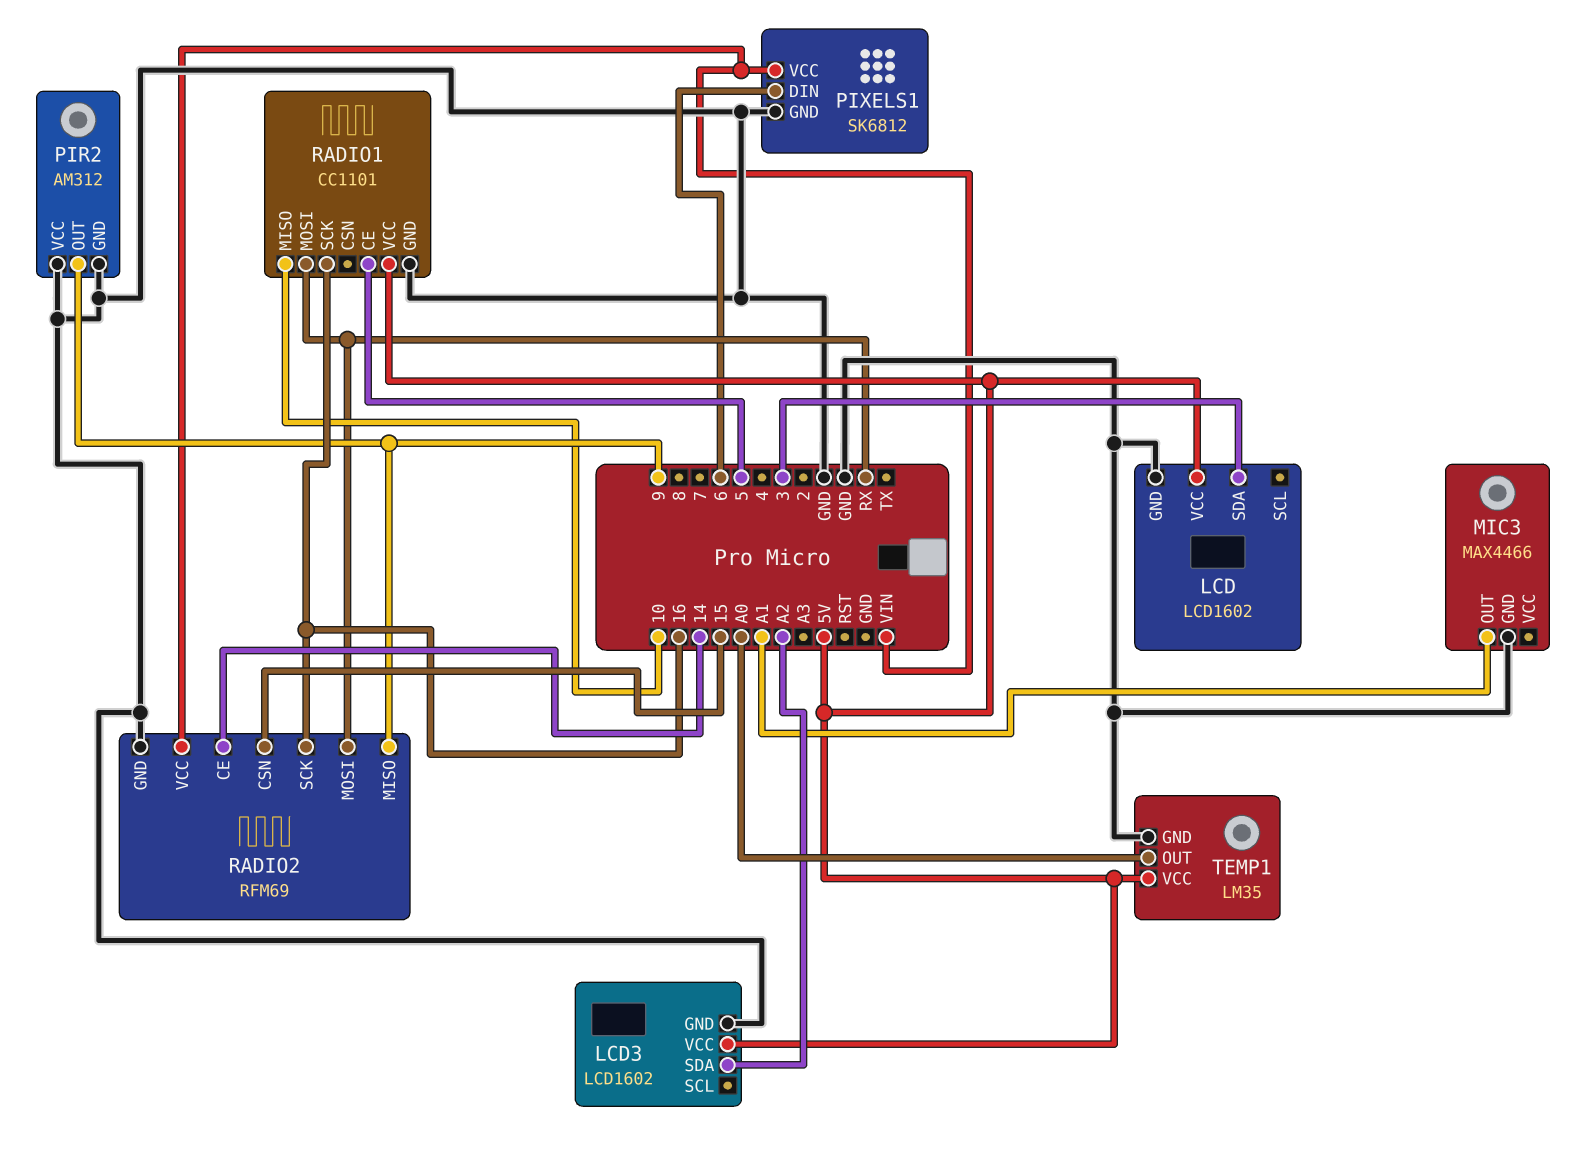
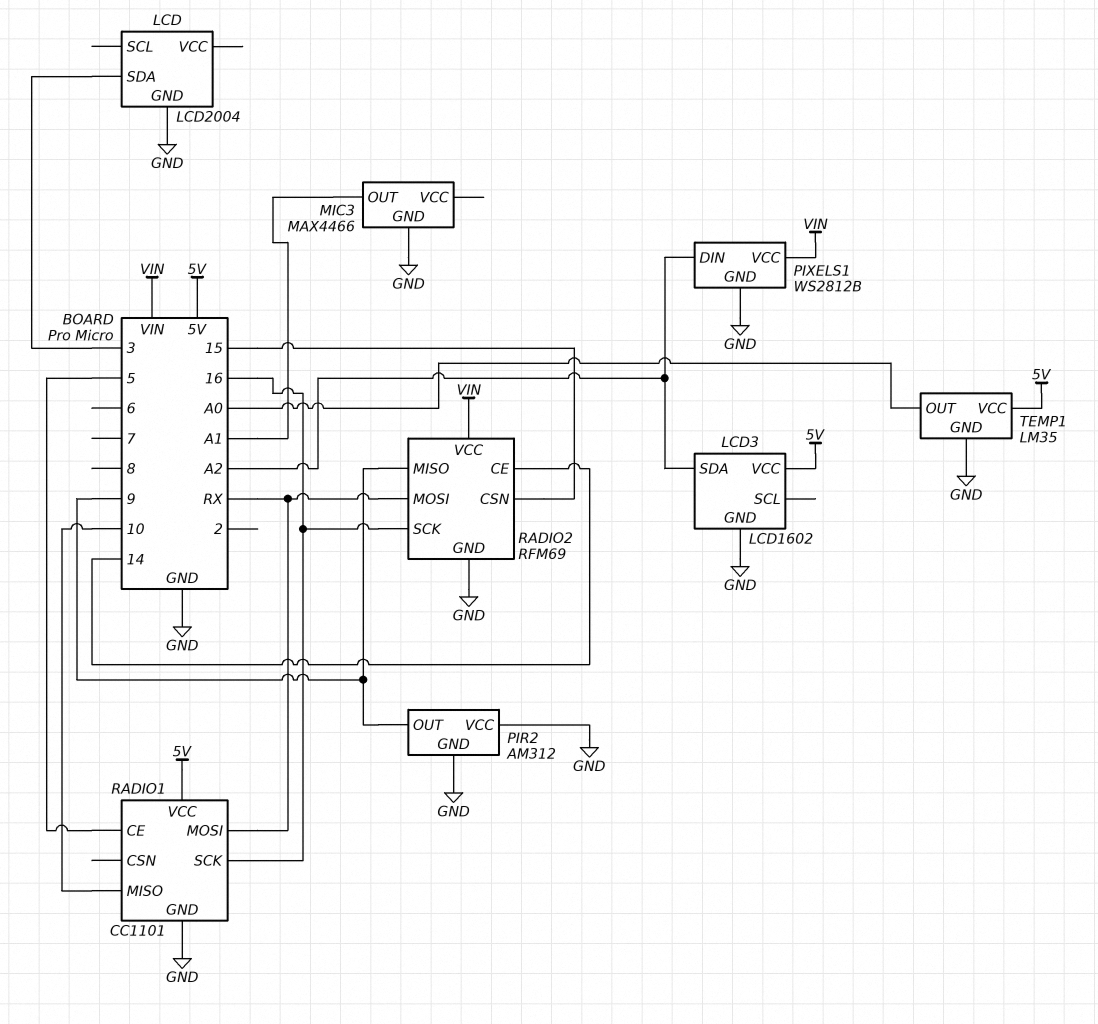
LCD: LCD1602 -> LCD2004
LCD pin VCC: 5V -> none
PIXELS1: SK6812 -> WS2812B
PIXELS1 pin DIN: 6 -> A2

